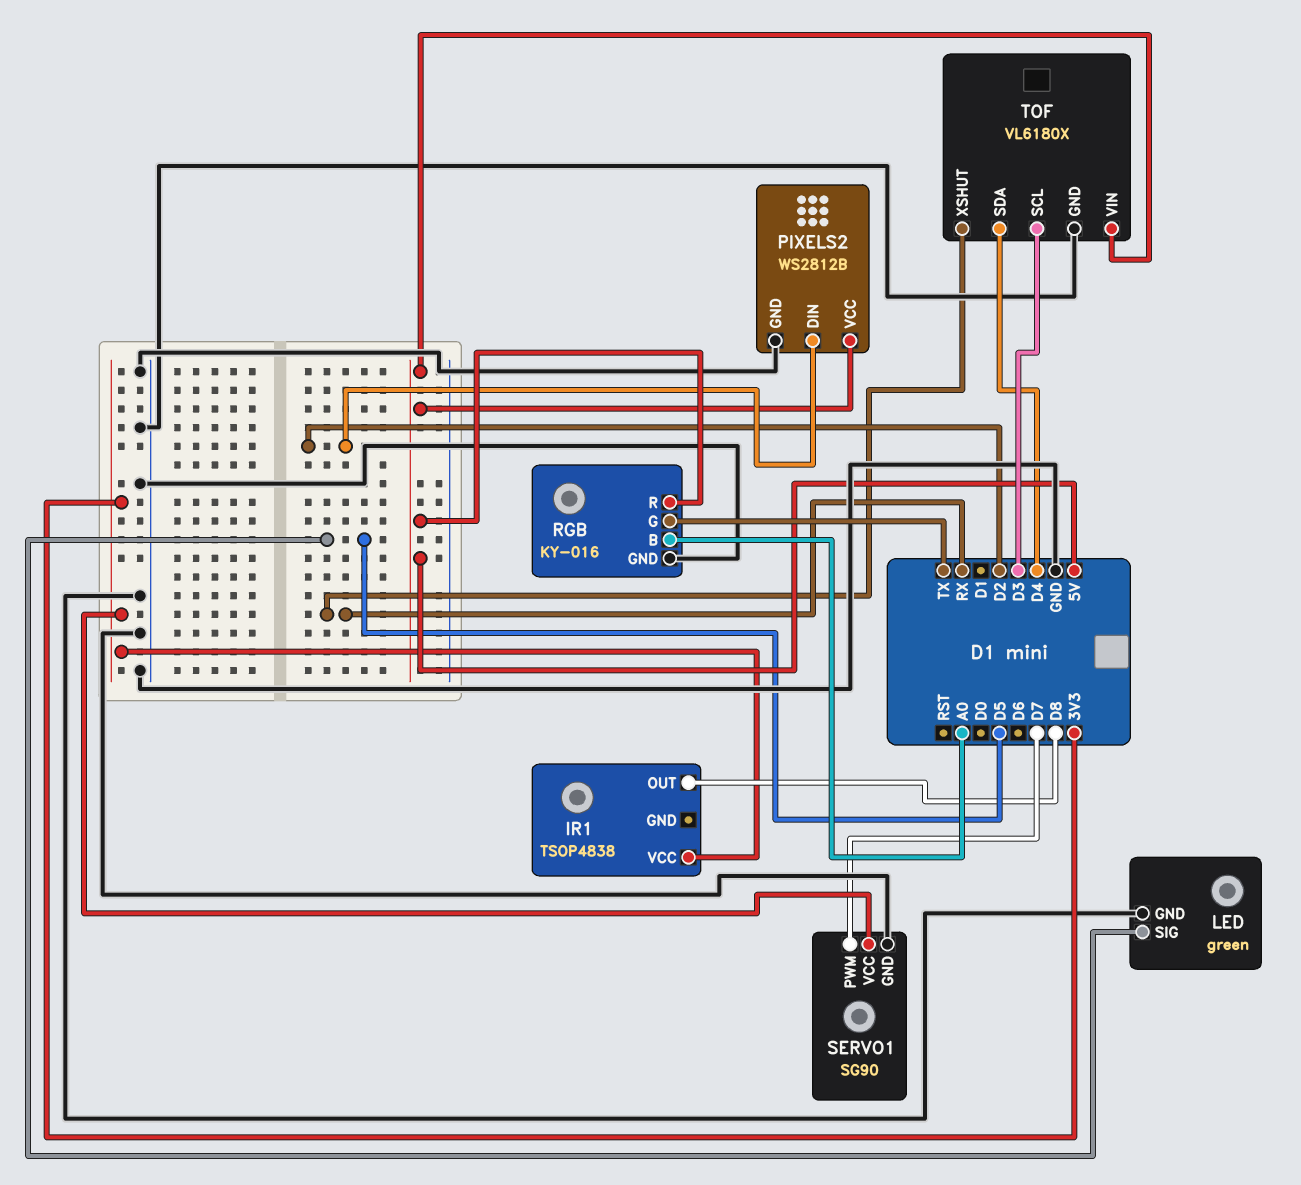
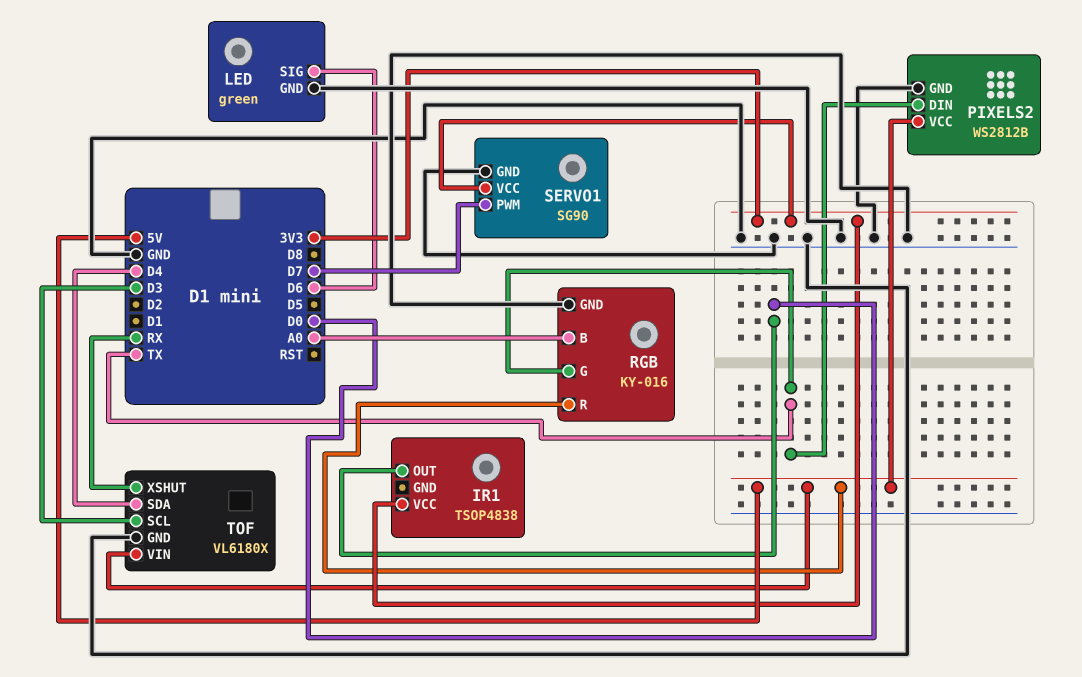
IR1 pin OUT: D8 -> D0
LED pin SIG: D5 -> D6
PIXELS2 pin DIN: D2 -> TX

